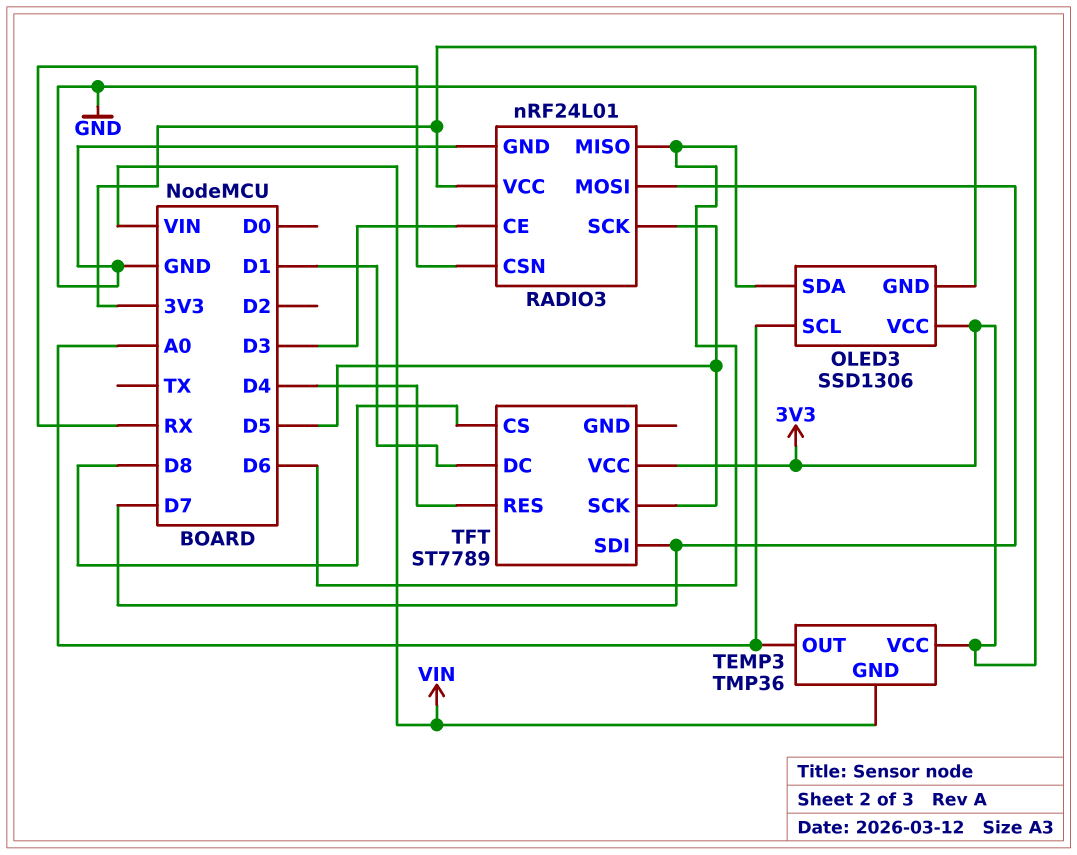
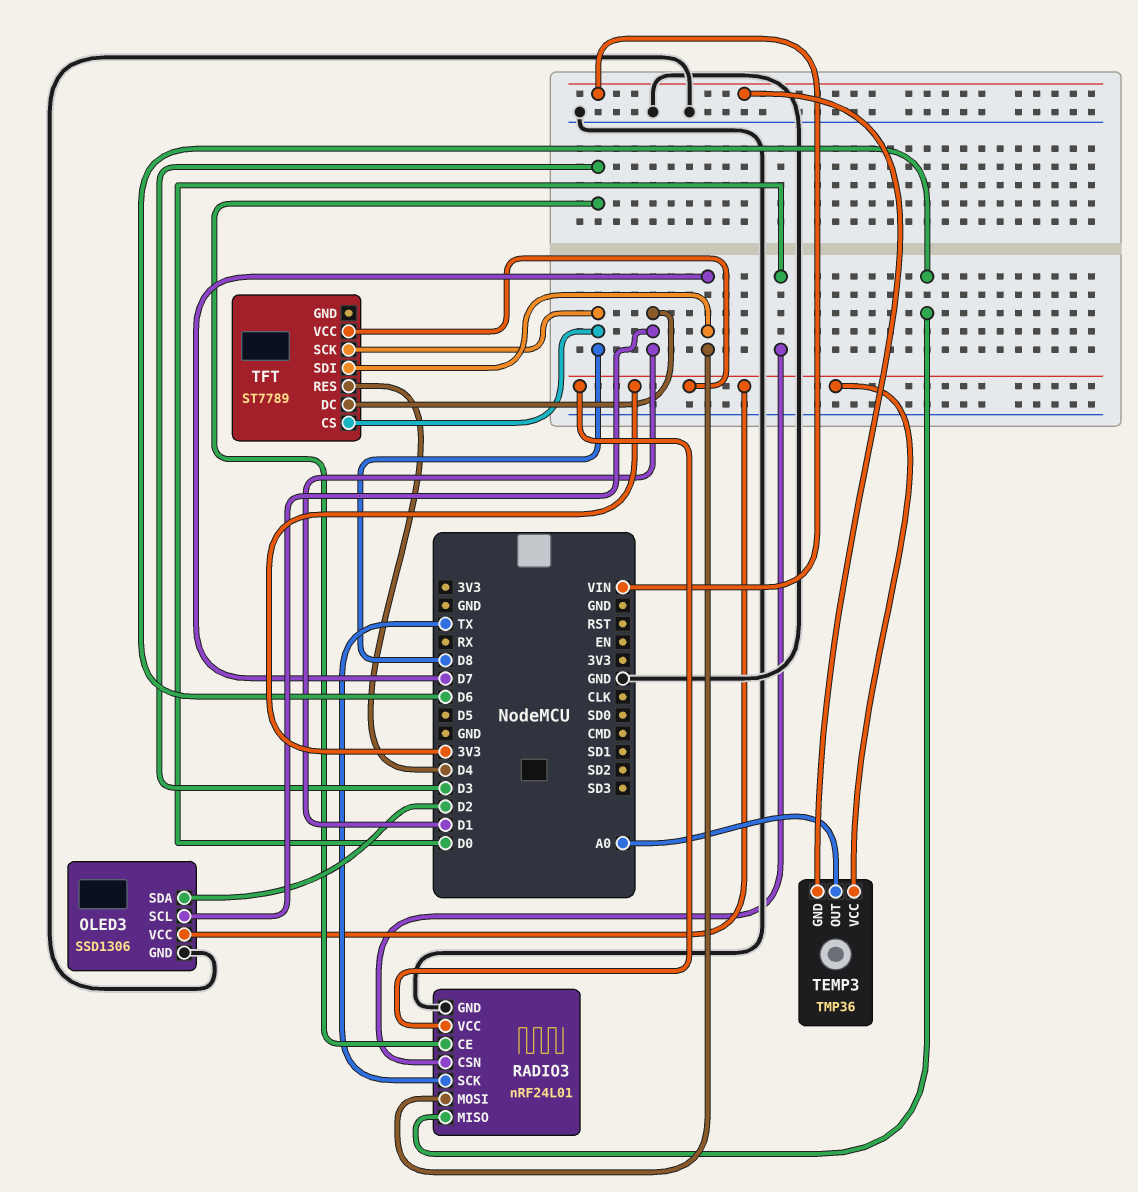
OLED3 pin SCL: A0 -> D1
OLED3 pin SDA: D6 -> D2
RADIO3 pin CSN: RX -> D0
RADIO3 pin SCK: D5 -> TX
TFT pin SCK: D5 -> D8

